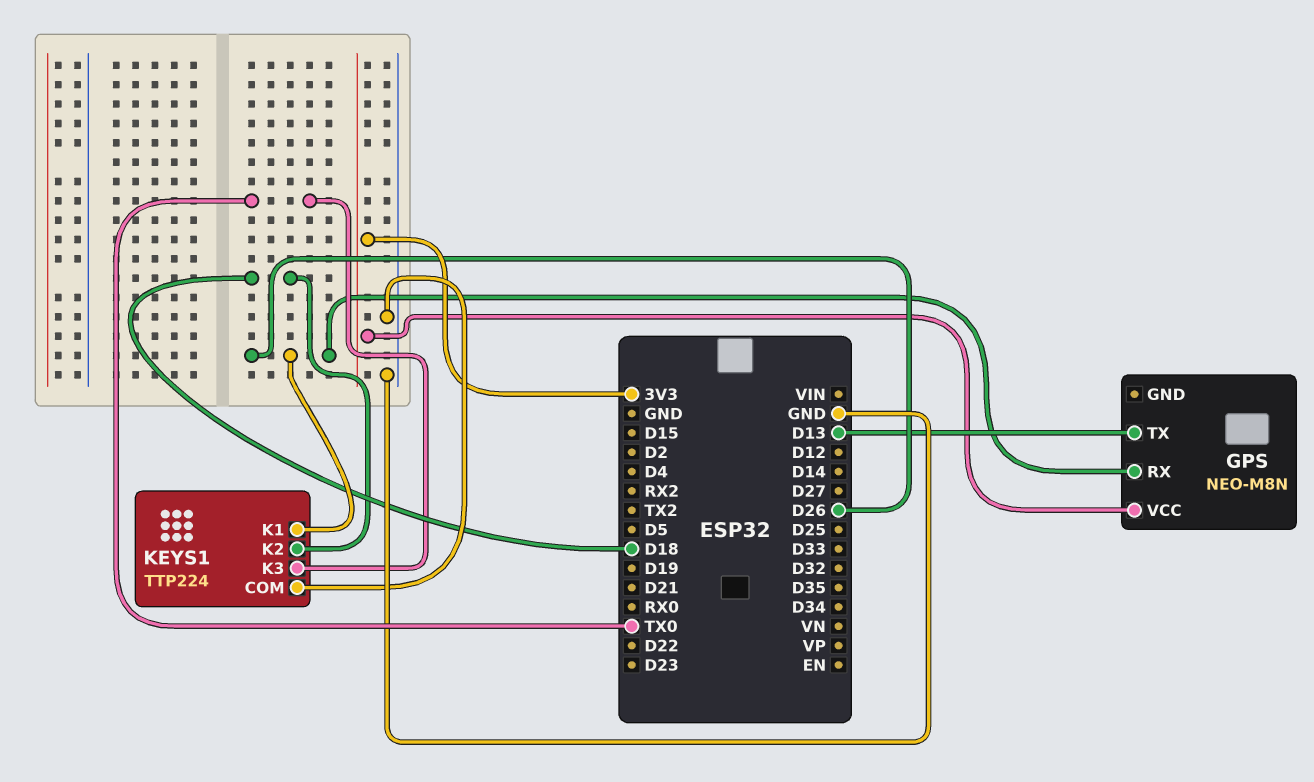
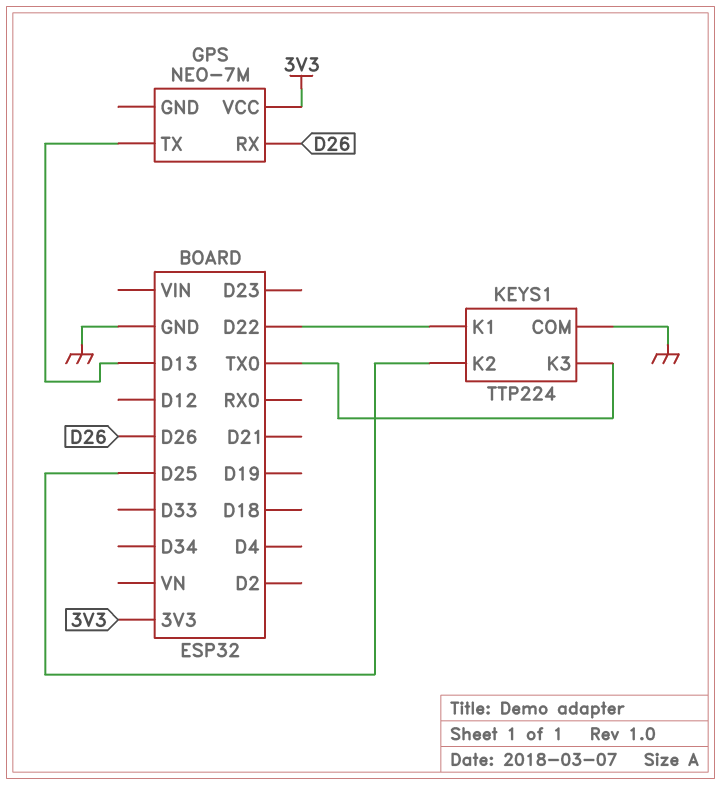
GPS: NEO-M8N -> NEO-7M
KEYS1 pin K1: D26 -> D22
KEYS1 pin K2: D18 -> D25

